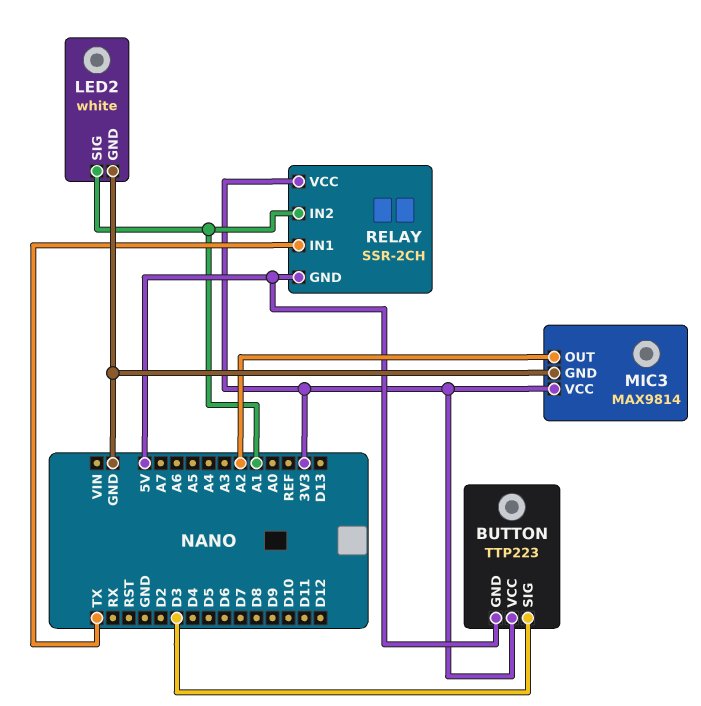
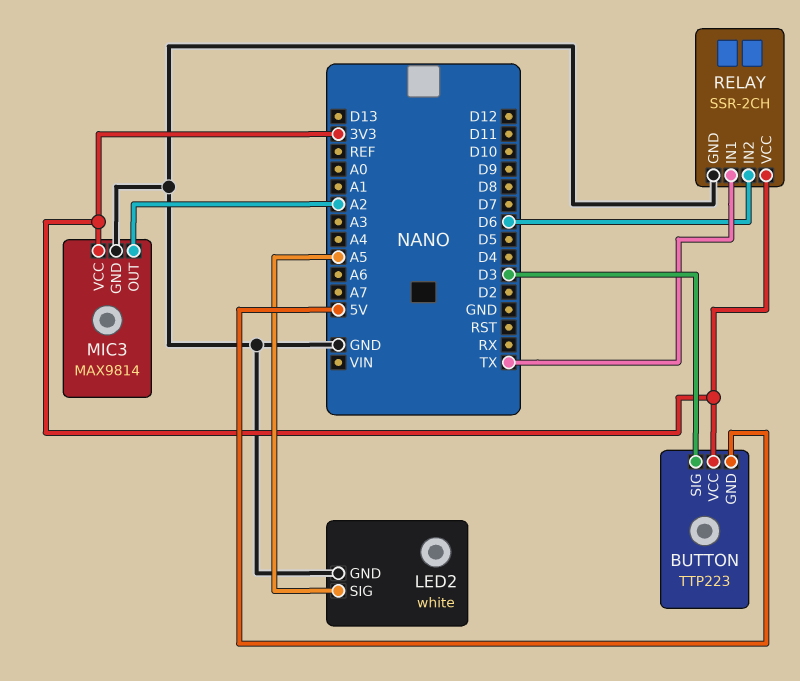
LED2 pin SIG: A1 -> A5
RELAY pin GND: 5V -> GND
RELAY pin IN2: A1 -> D6

